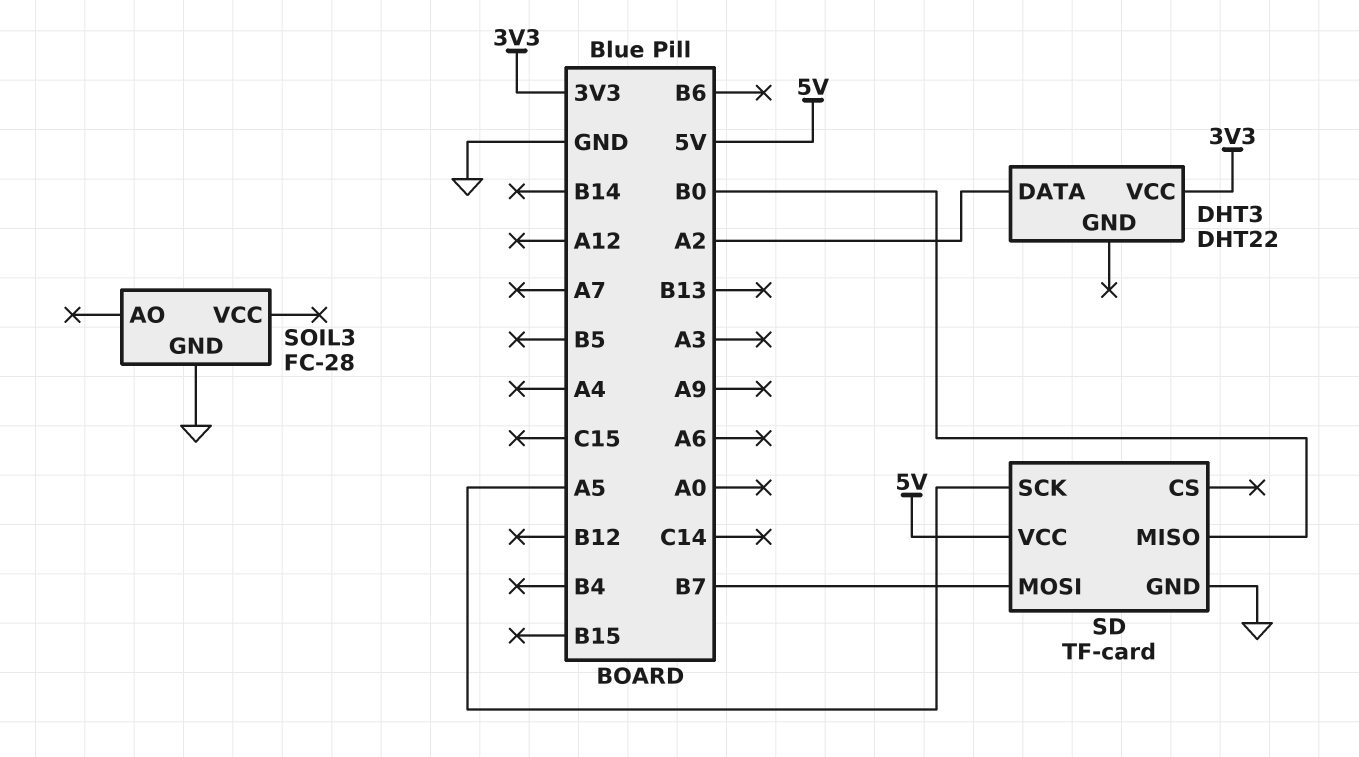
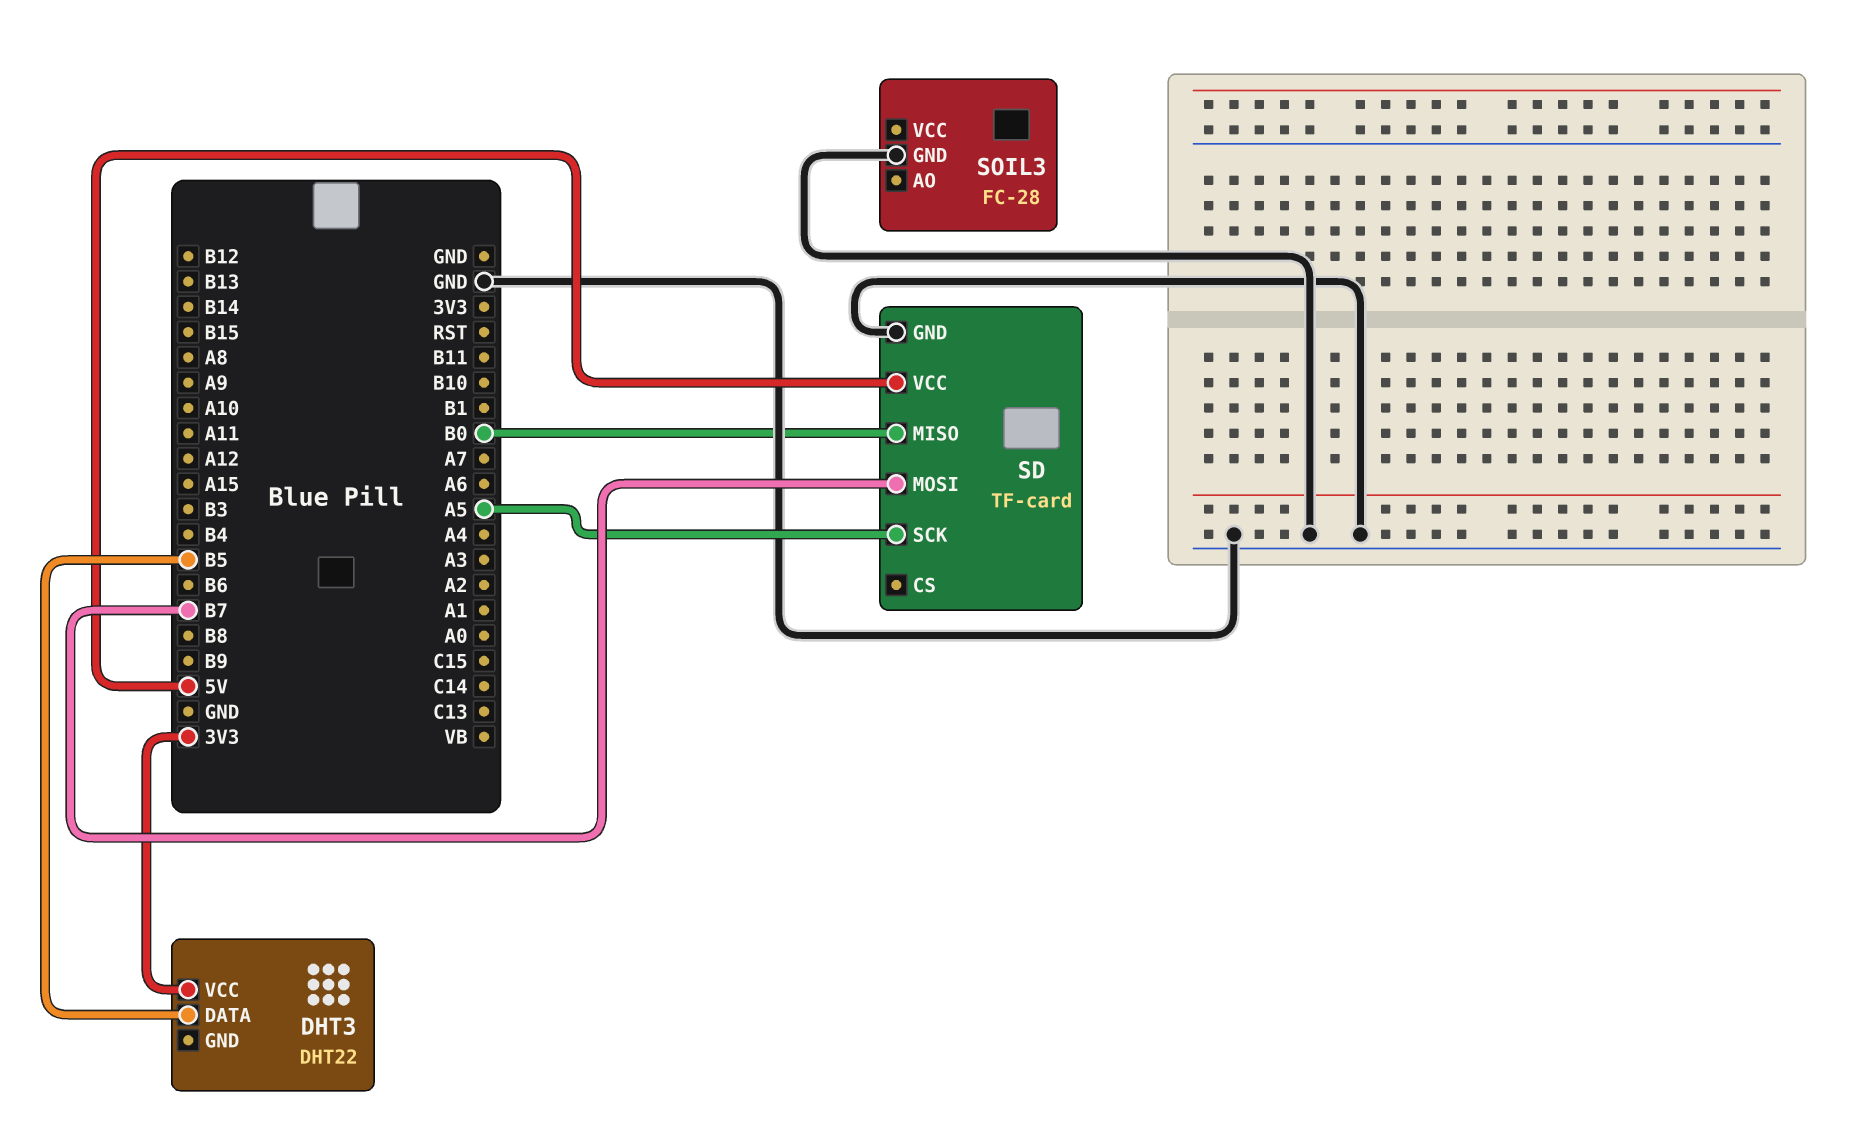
DHT3 pin DATA: A2 -> B5

